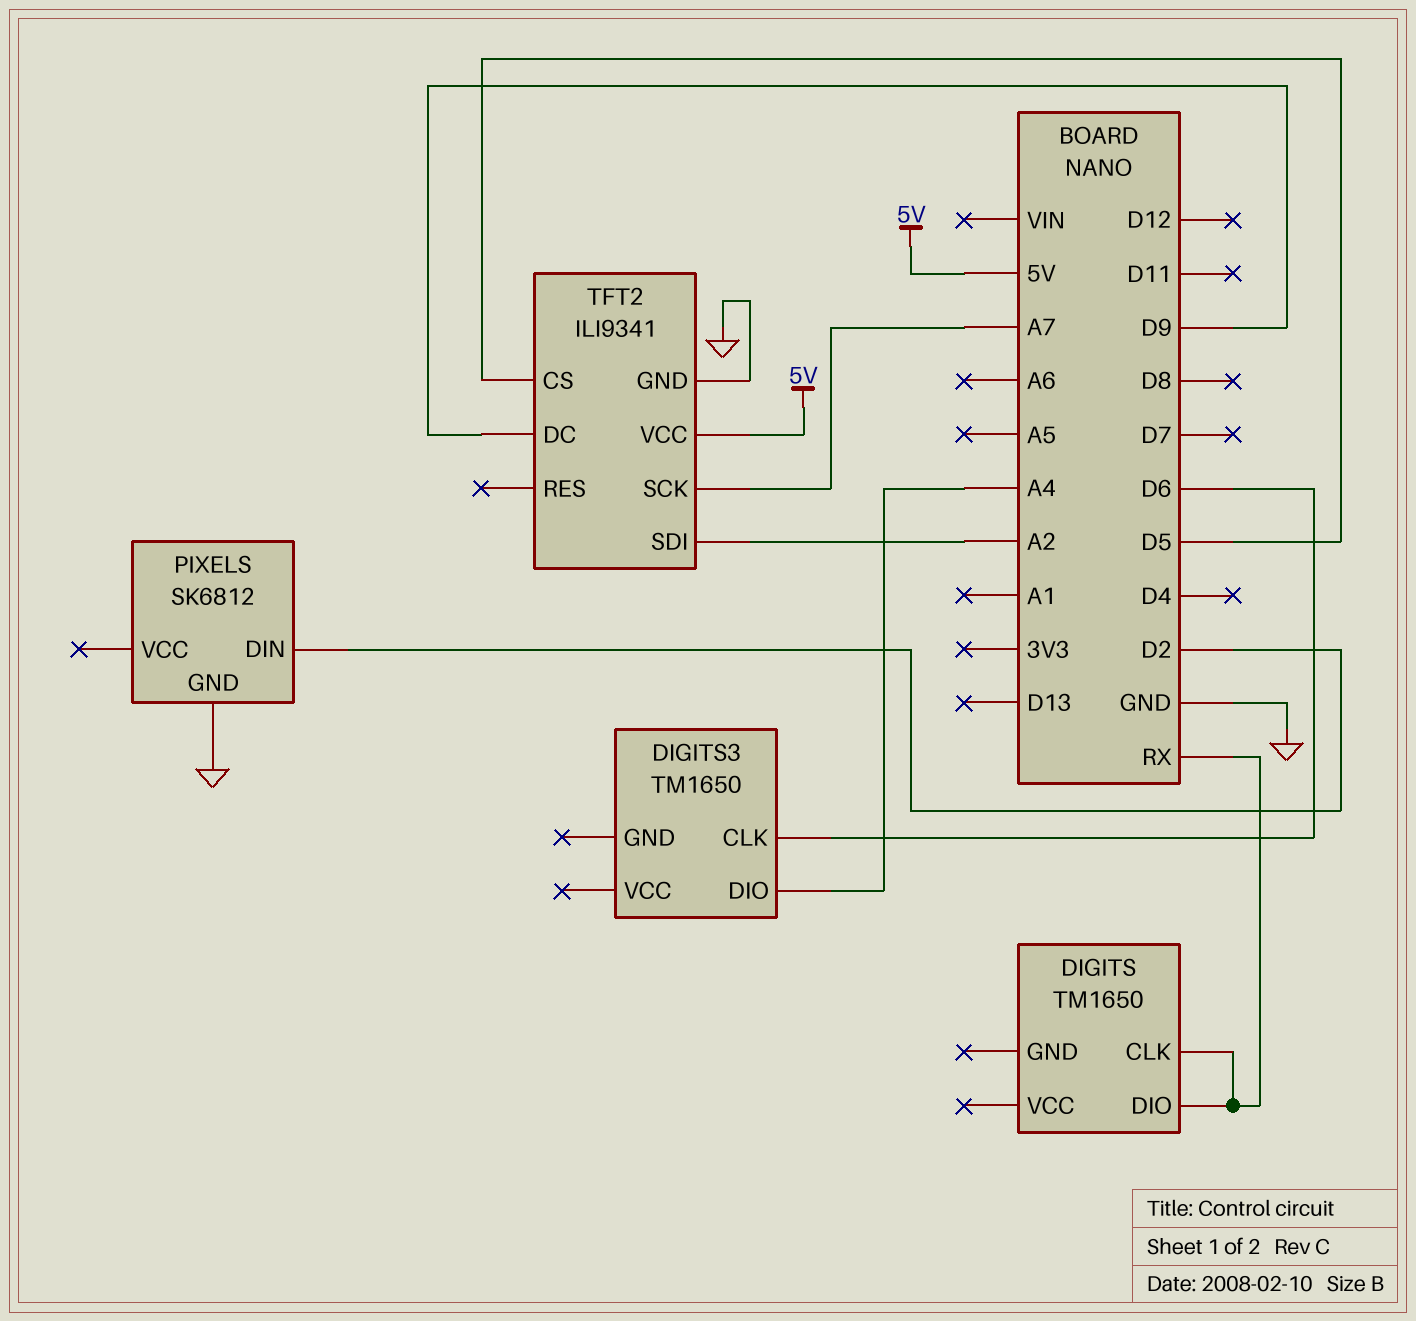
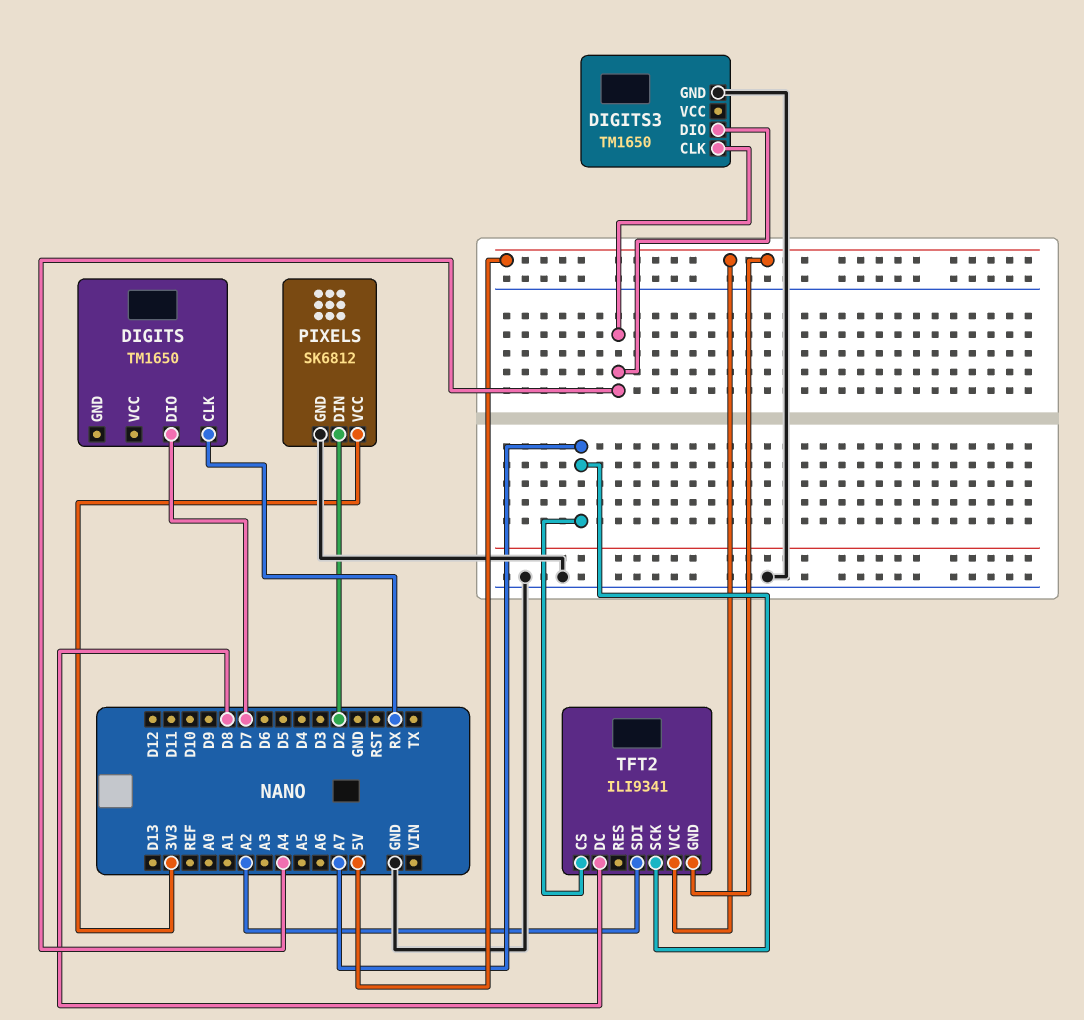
DIGITS pin DIO: RX -> D7
DIGITS3 pin CLK: D6 -> A4
DIGITS3 pin GND: none -> GND
PIXELS pin VCC: none -> 3V3
TFT2 pin CS: D5 -> A7
TFT2 pin DC: D9 -> D8
TFT2 pin GND: GND -> 5V

